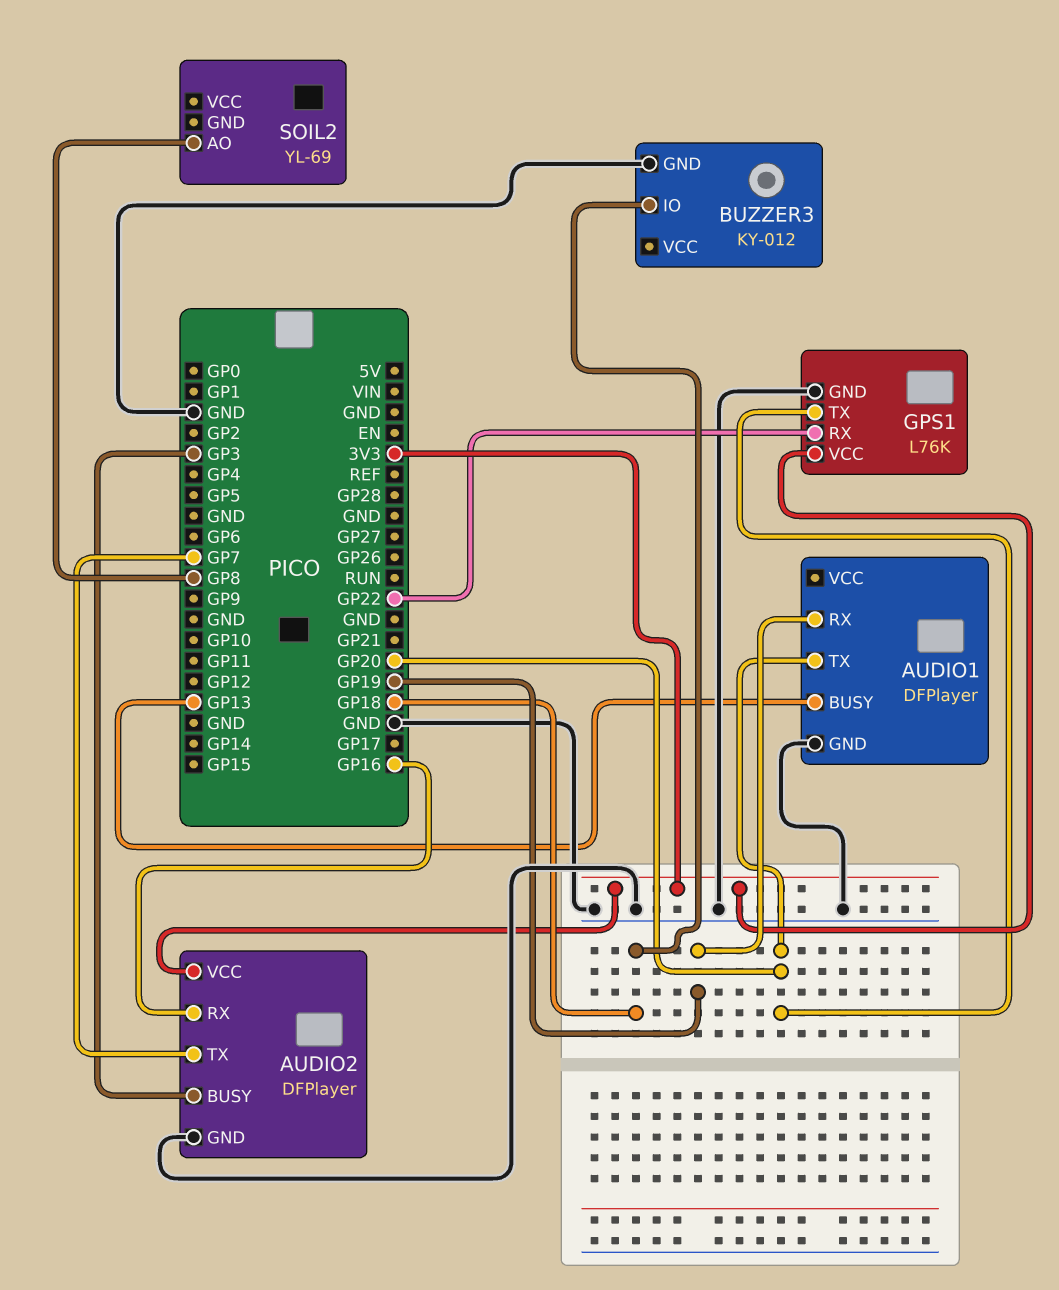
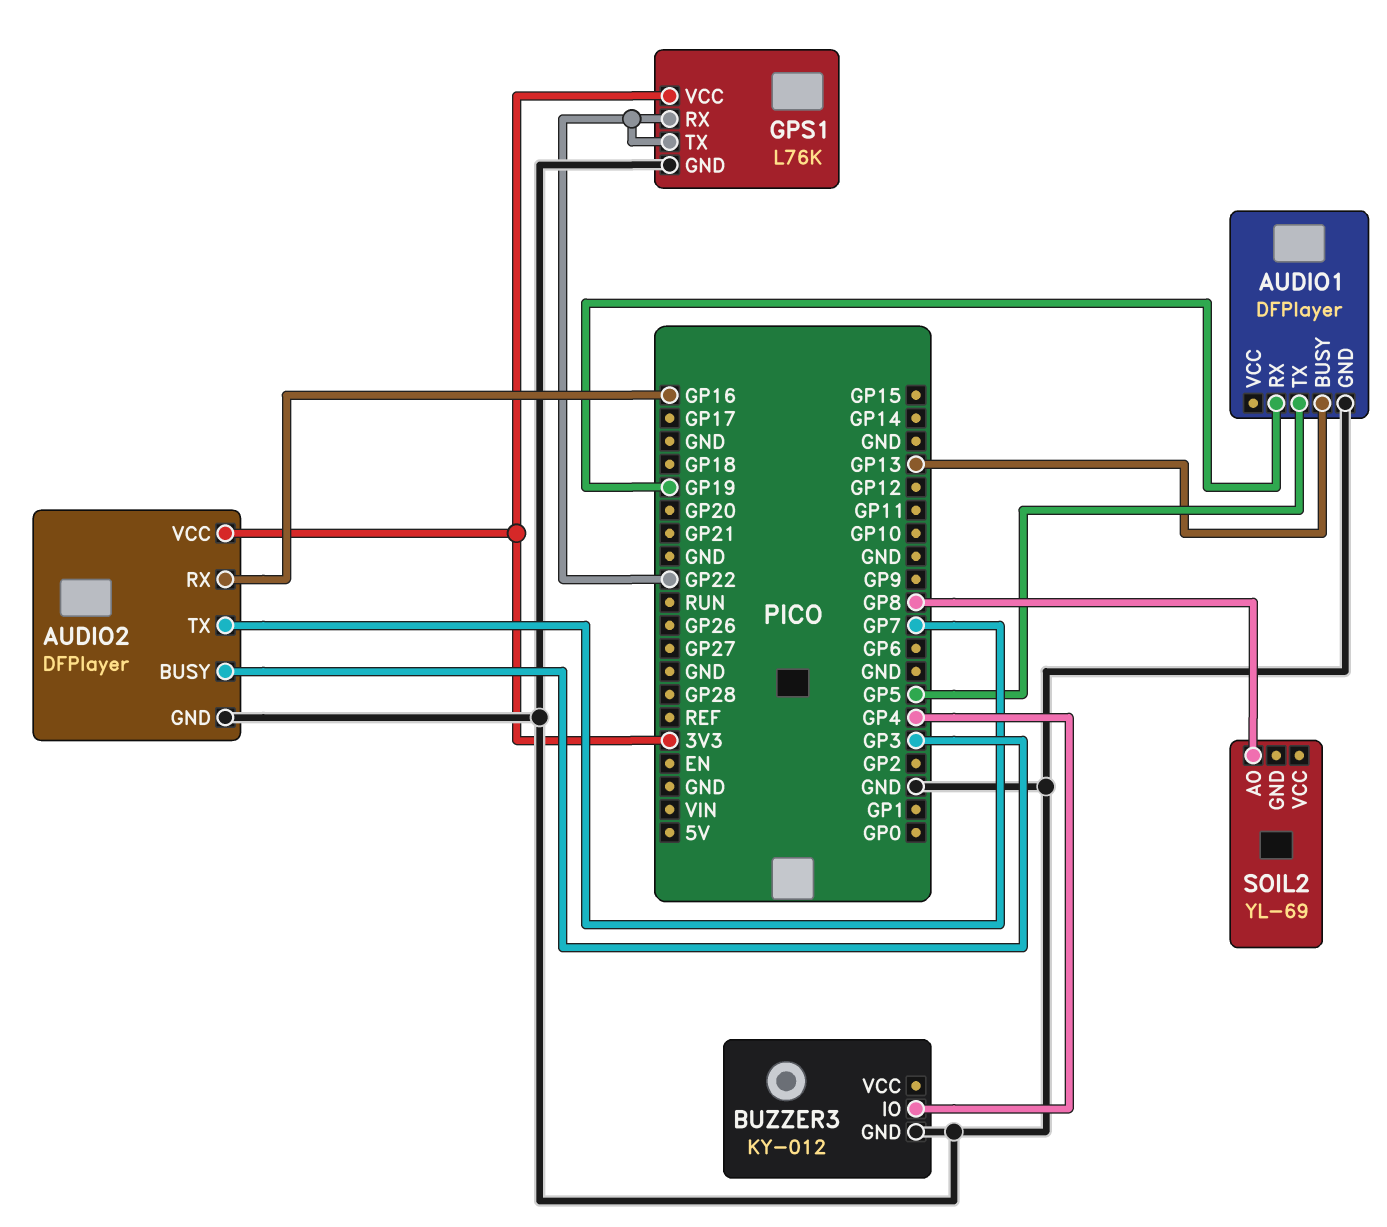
AUDIO1 pin TX: GP20 -> GP5
BUZZER3 pin IO: GP18 -> GP4
GPS1 pin TX: GP20 -> GP22

